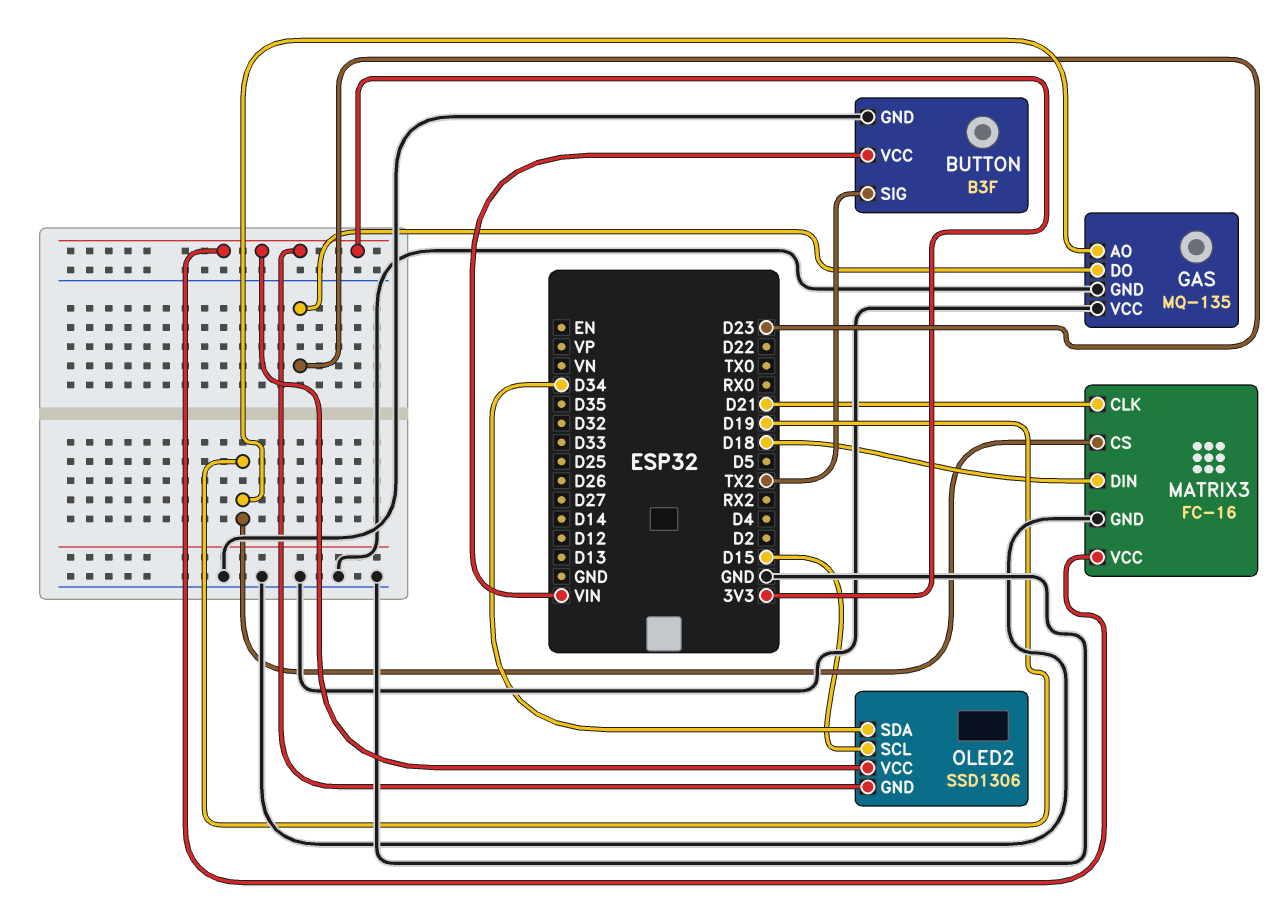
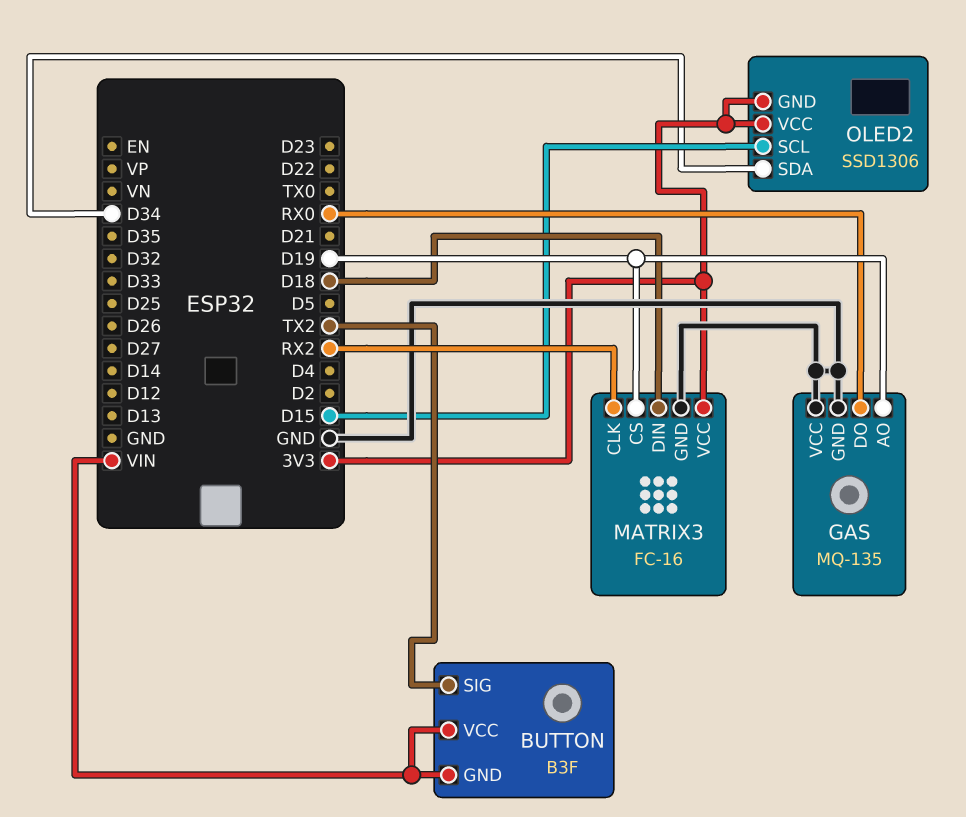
BUTTON pin GND: GND -> VIN
GAS pin DO: D23 -> RX0
MATRIX3 pin CLK: D21 -> RX2

